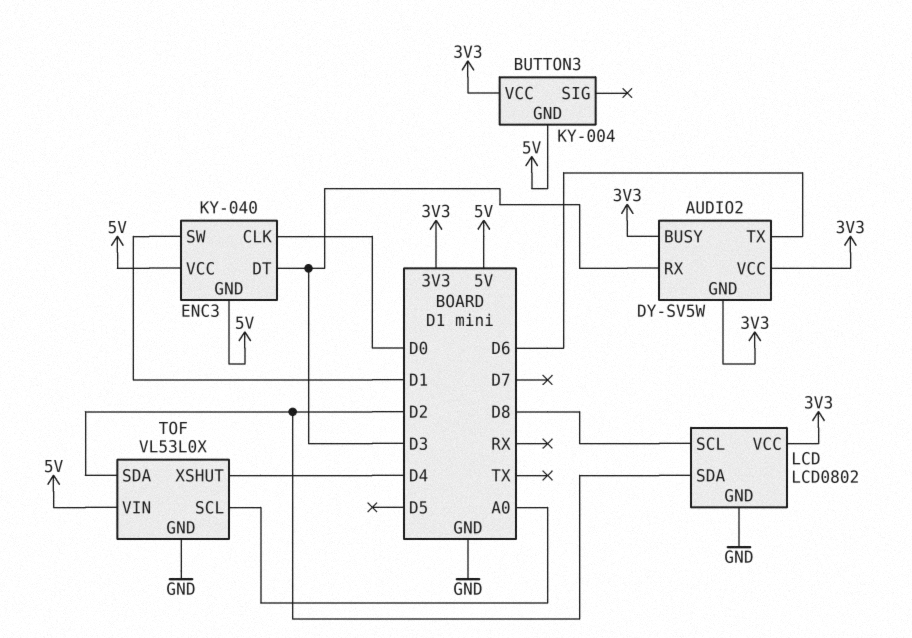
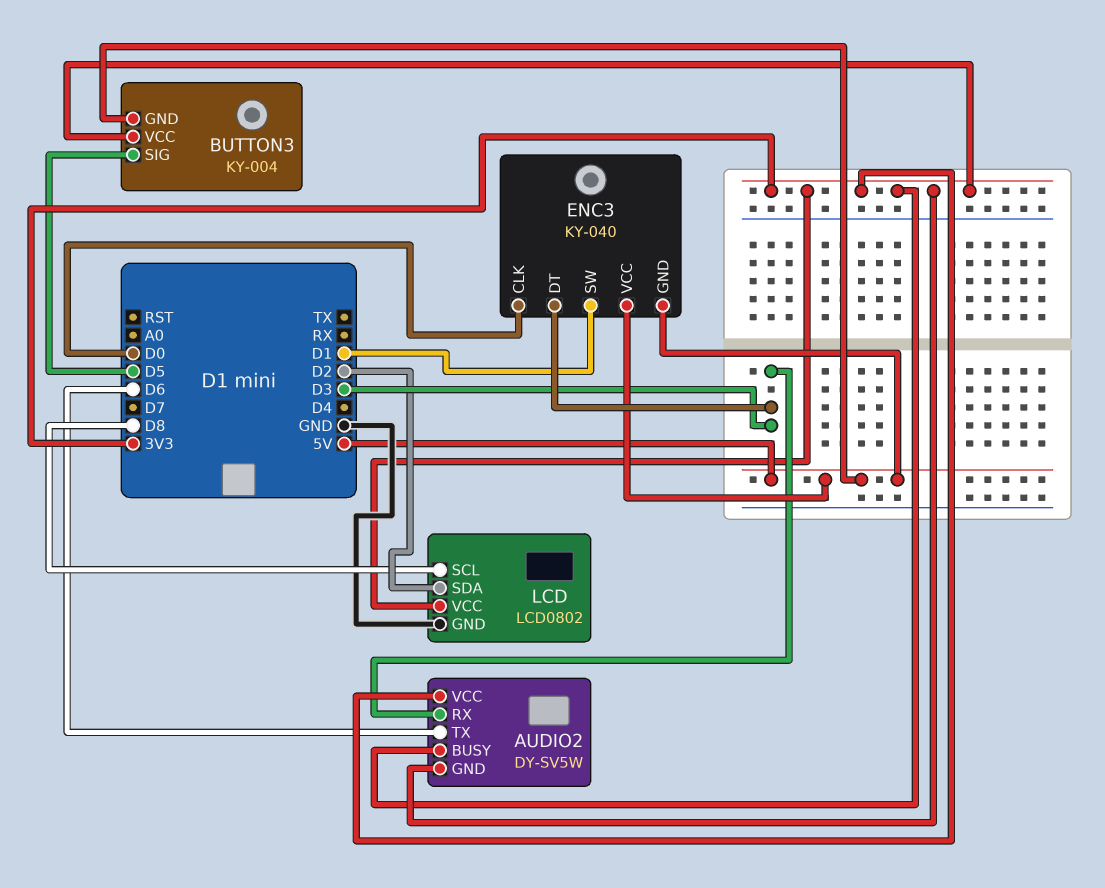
BUTTON3 pin SIG: none -> D5
TOF: VL53L0X -> none
TOF pin GND: GND -> none
TOF pin SCL: A0 -> none
TOF pin SDA: D2 -> none
TOF pin VIN: 5V -> none
TOF pin XSHUT: D4 -> none

